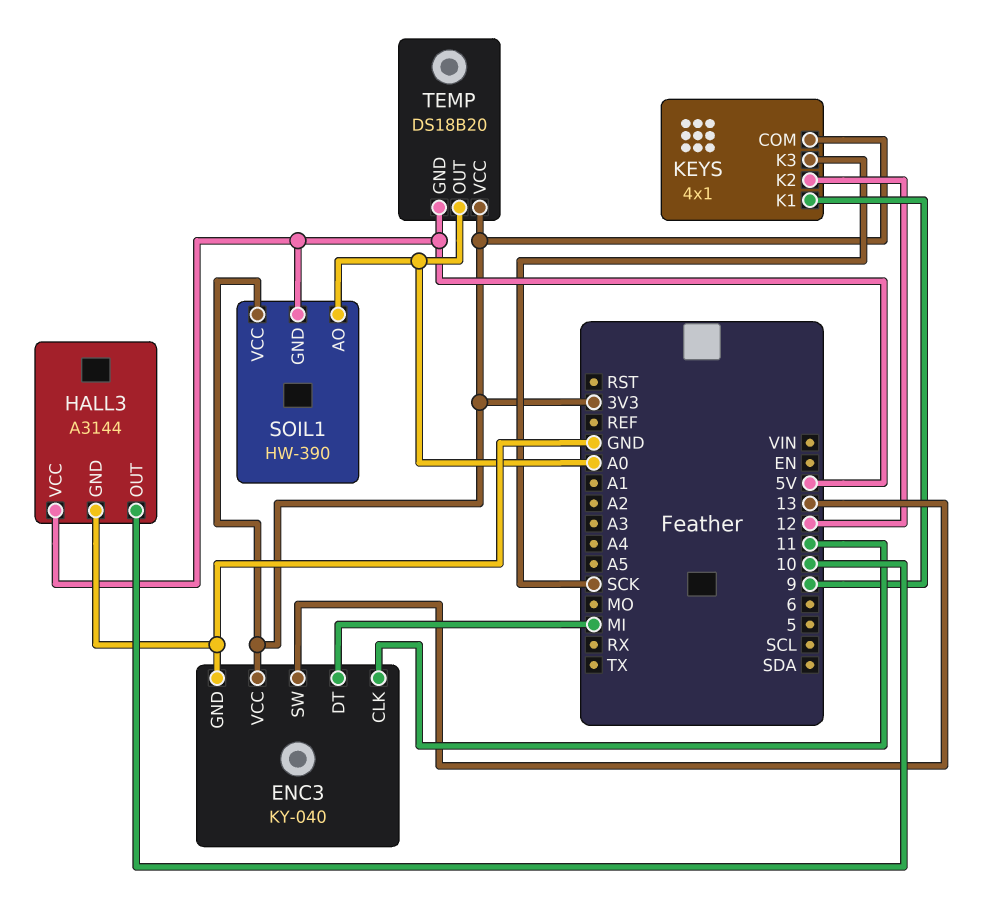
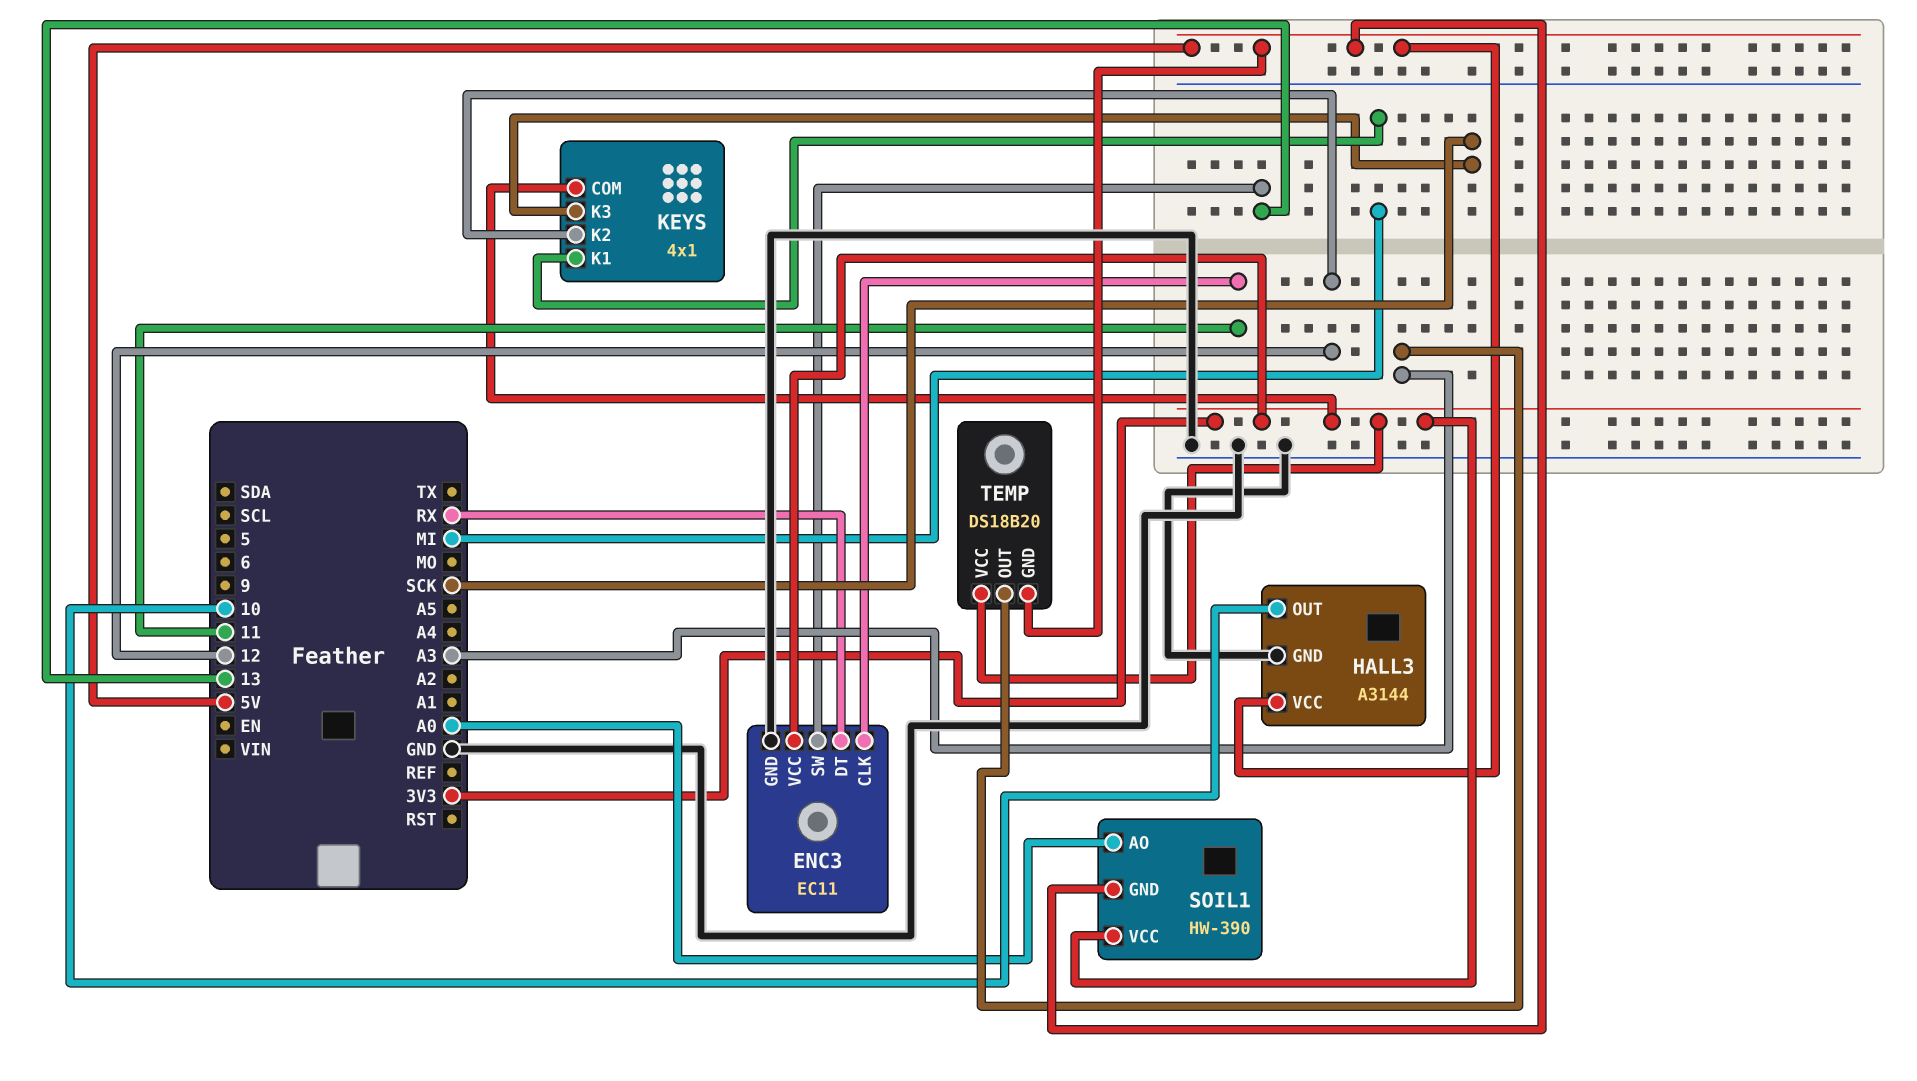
ENC3: KY-040 -> EC11
ENC3 pin DT: MI -> RX
KEYS pin K1: 9 -> MI
TEMP pin OUT: A0 -> A3

